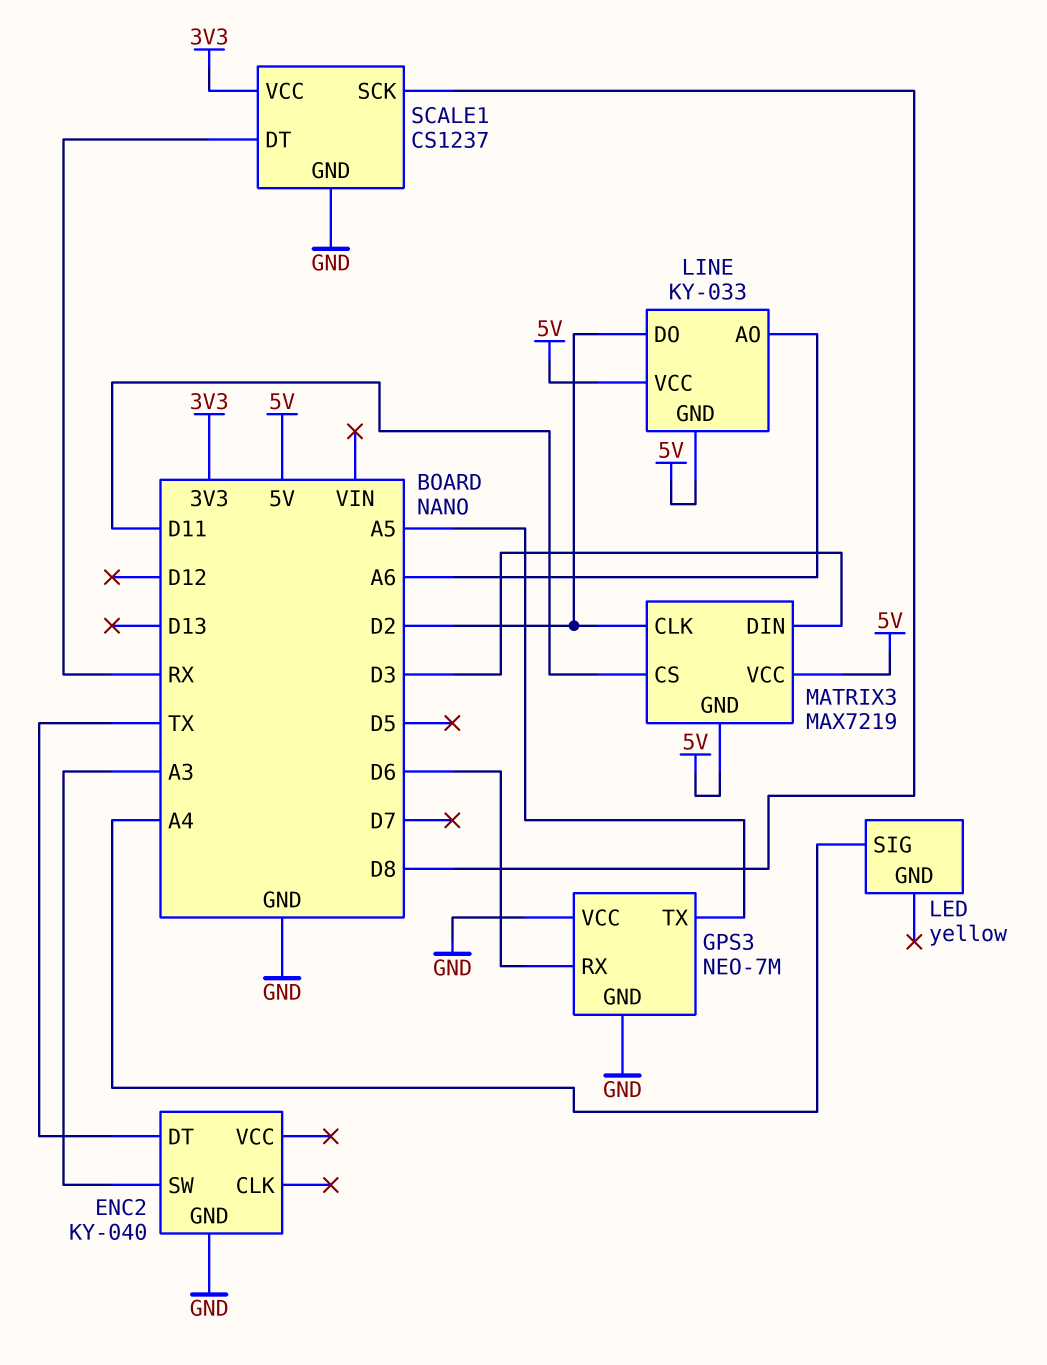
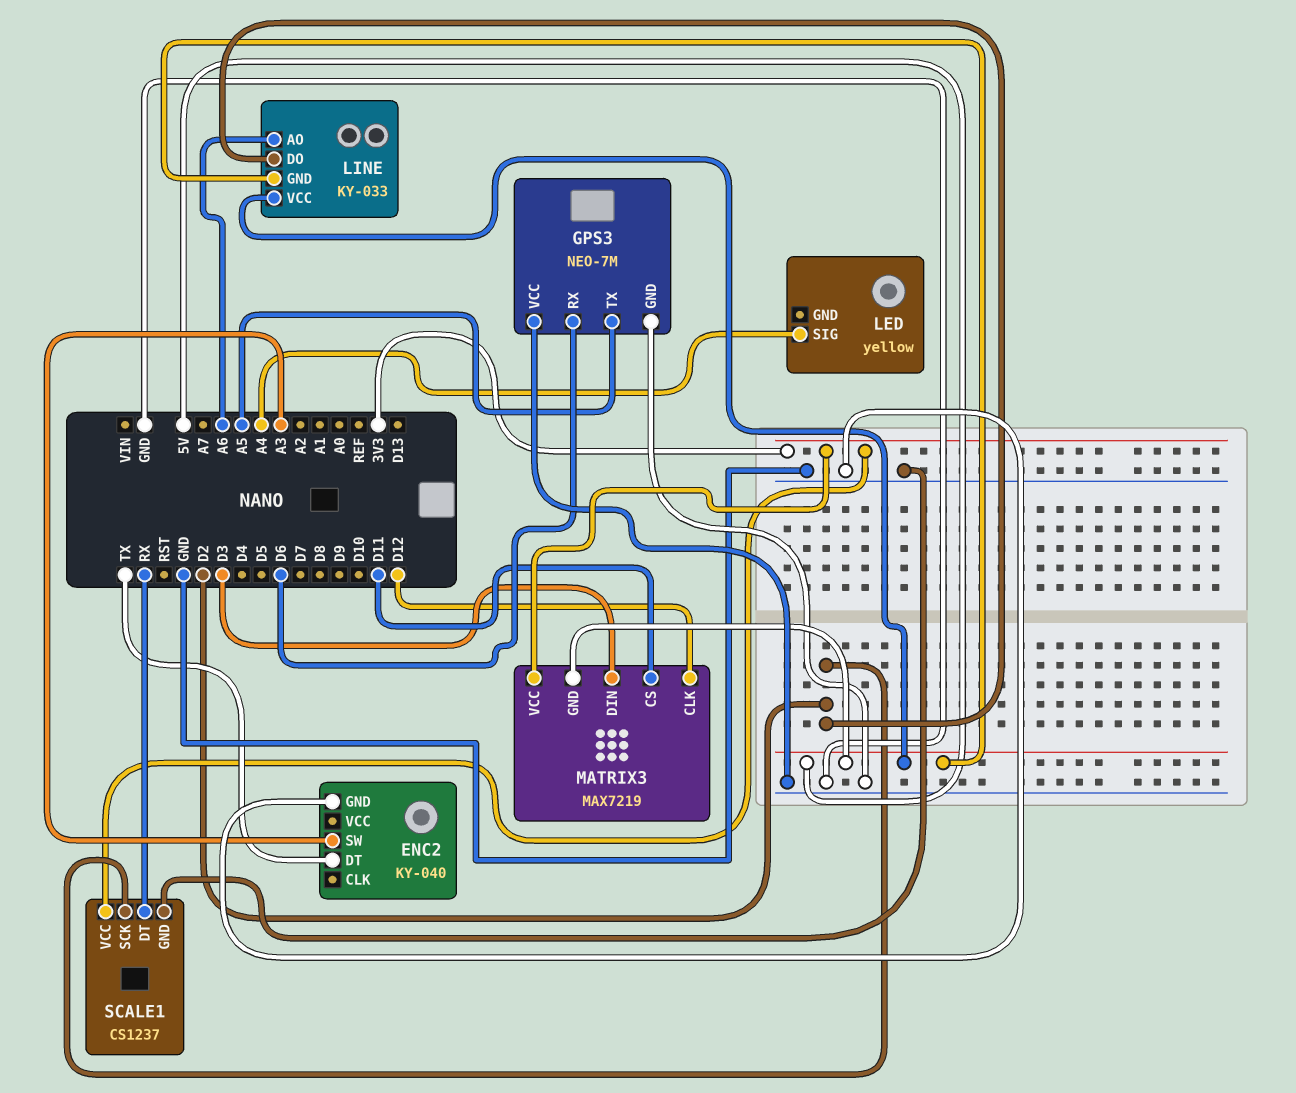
MATRIX3 pin CLK: D2 -> D12
MATRIX3 pin VCC: 5V -> 3V3
SCALE1 pin SCK: D8 -> D2

